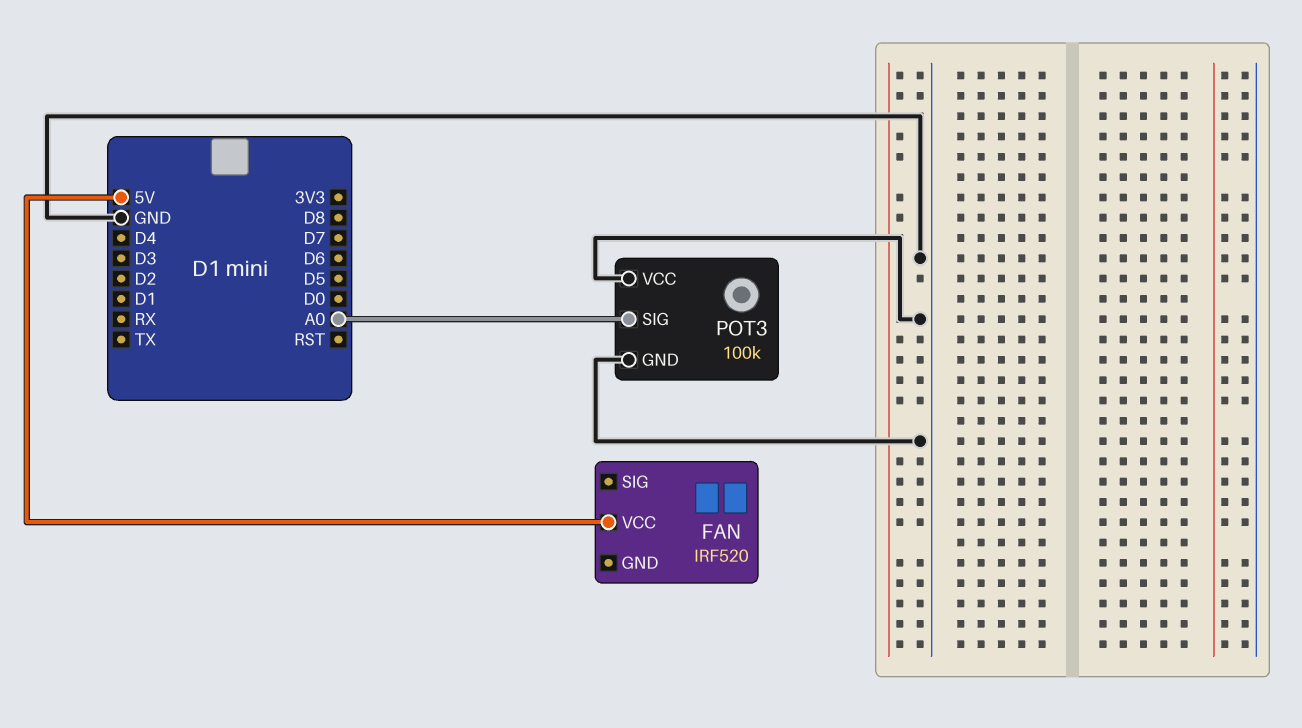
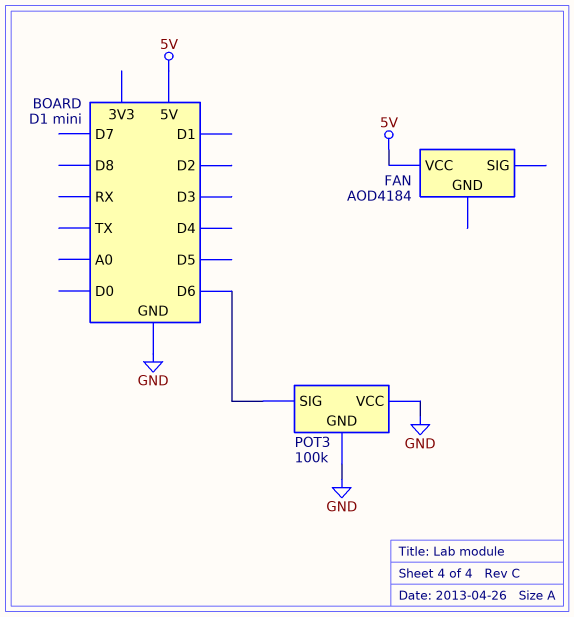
FAN: IRF520 -> AOD4184
POT3 pin SIG: A0 -> D6

